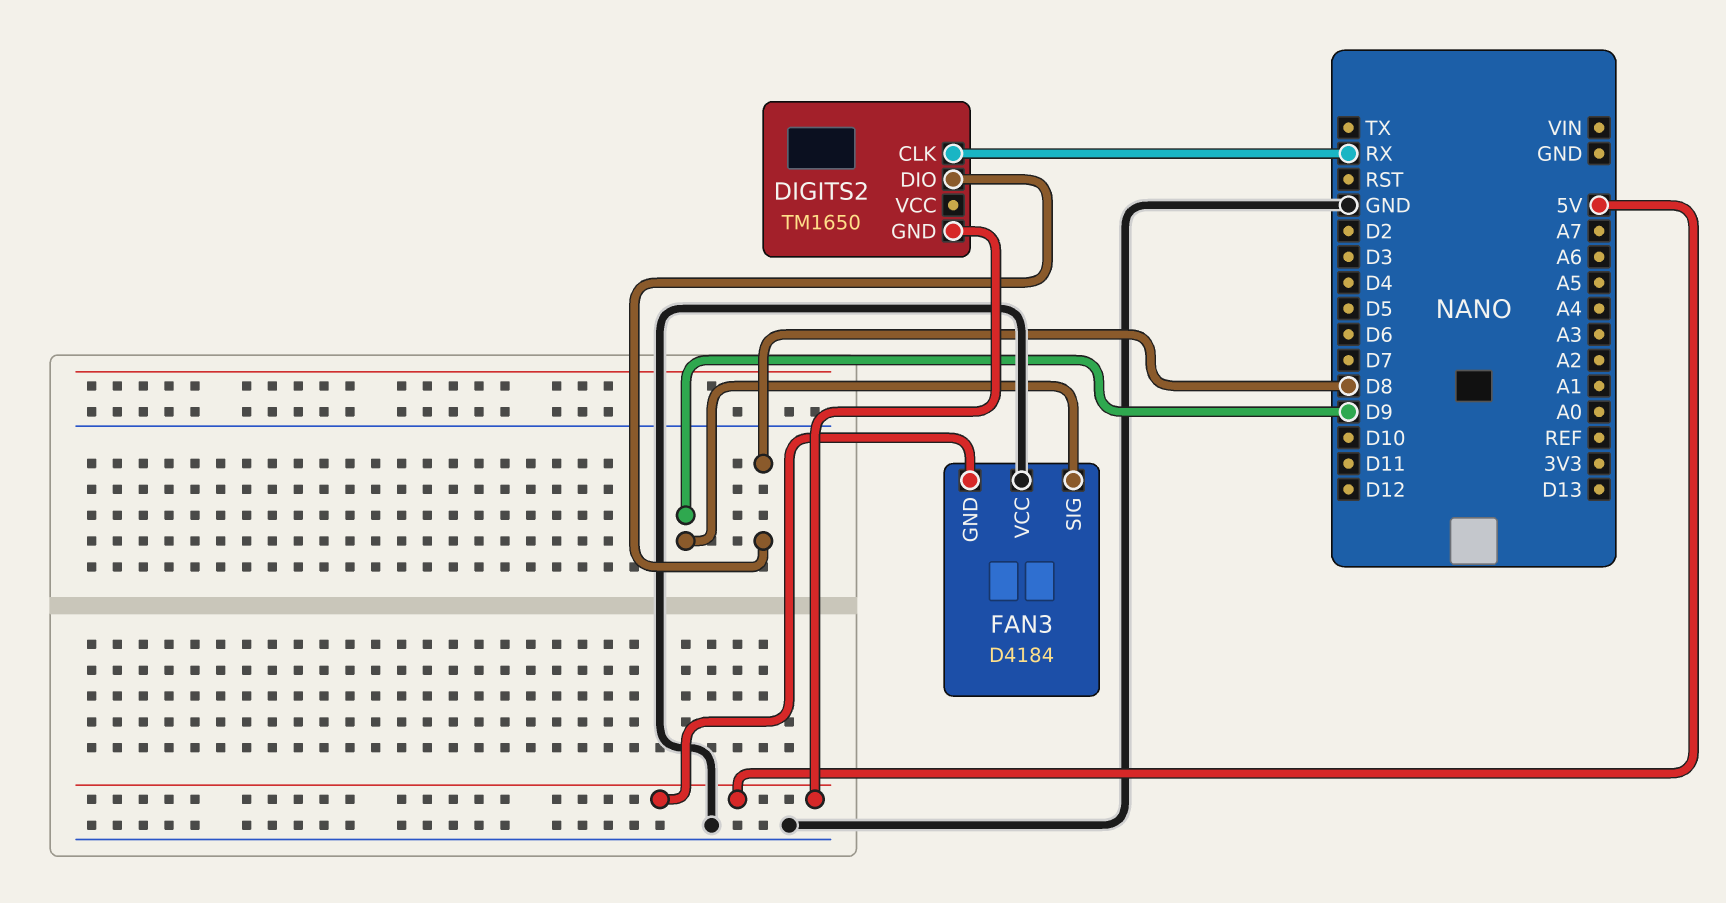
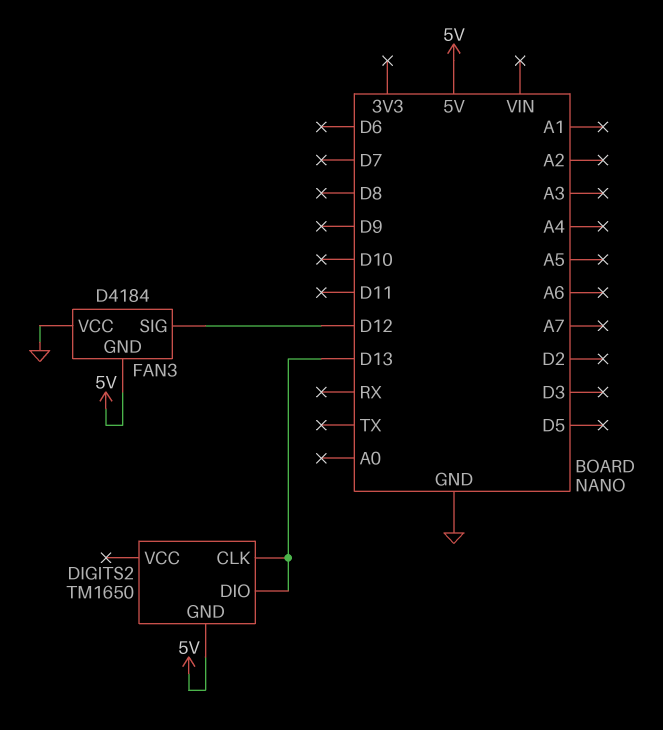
DIGITS2 pin CLK: RX -> D13
DIGITS2 pin DIO: D8 -> D13
FAN3 pin SIG: D9 -> D12

